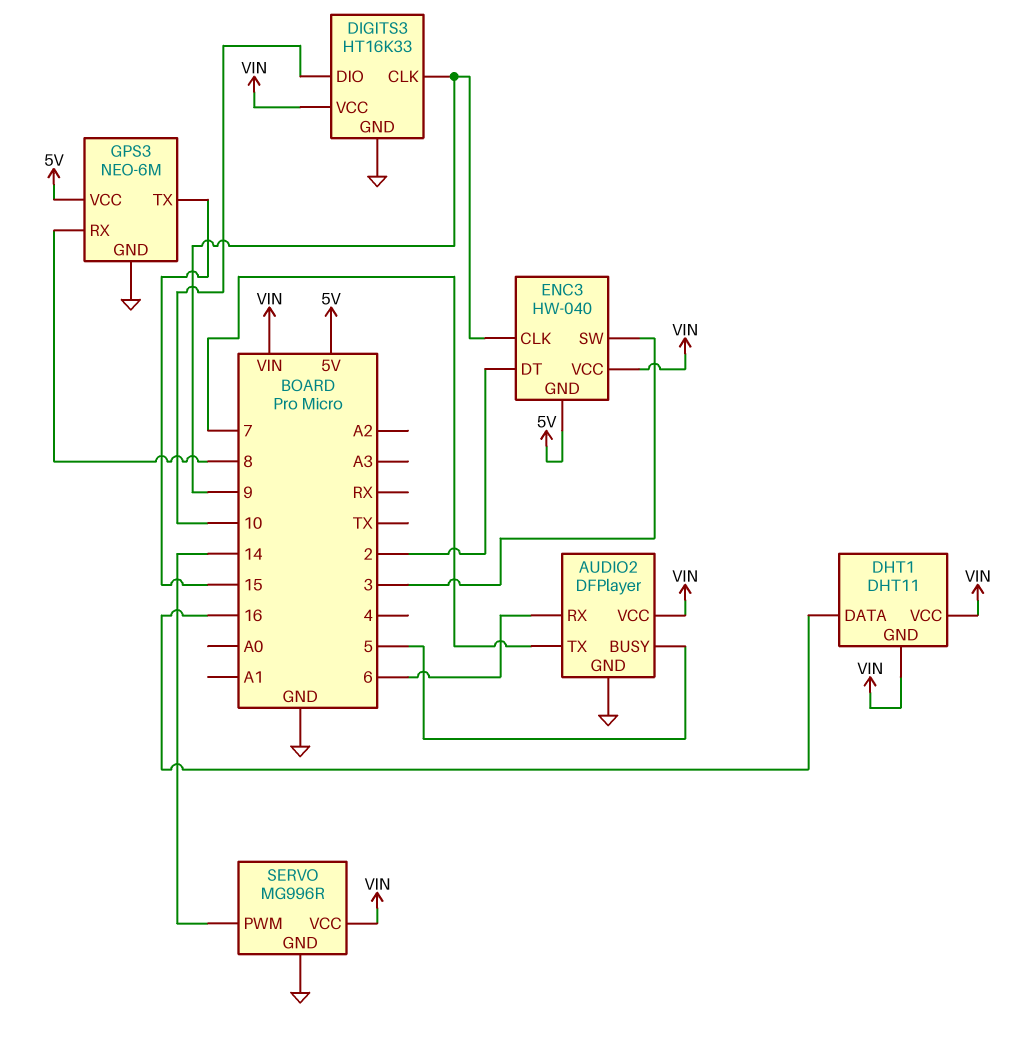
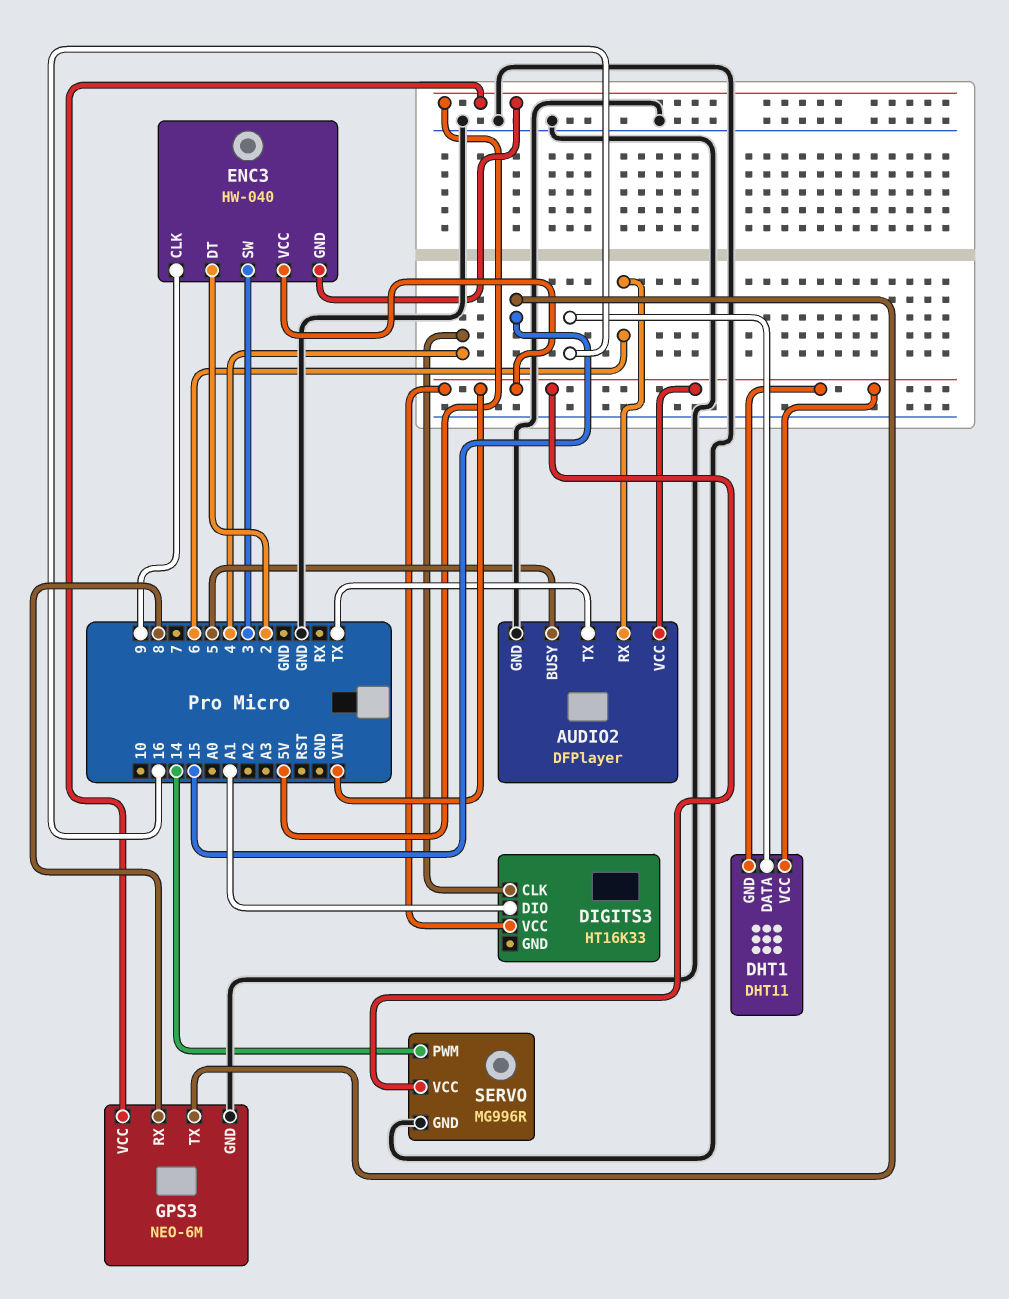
AUDIO2 pin TX: 7 -> TX
DIGITS3 pin CLK: 9 -> 4
DIGITS3 pin DIO: 10 -> A1
DIGITS3 pin GND: GND -> none

